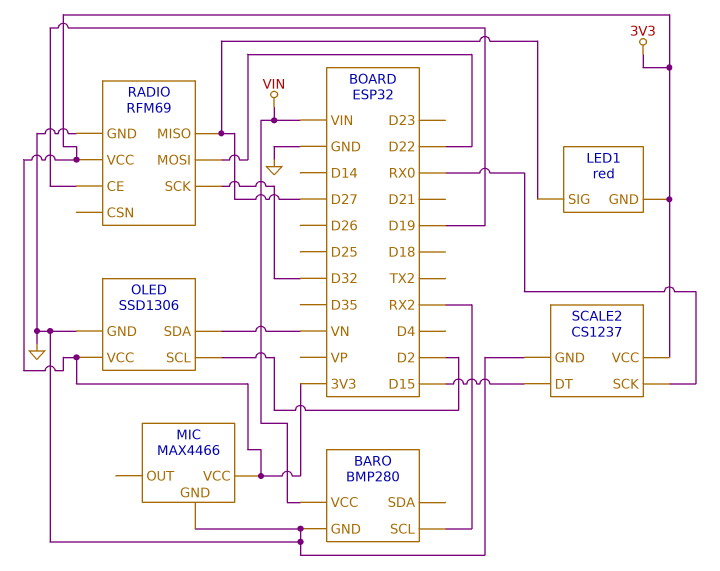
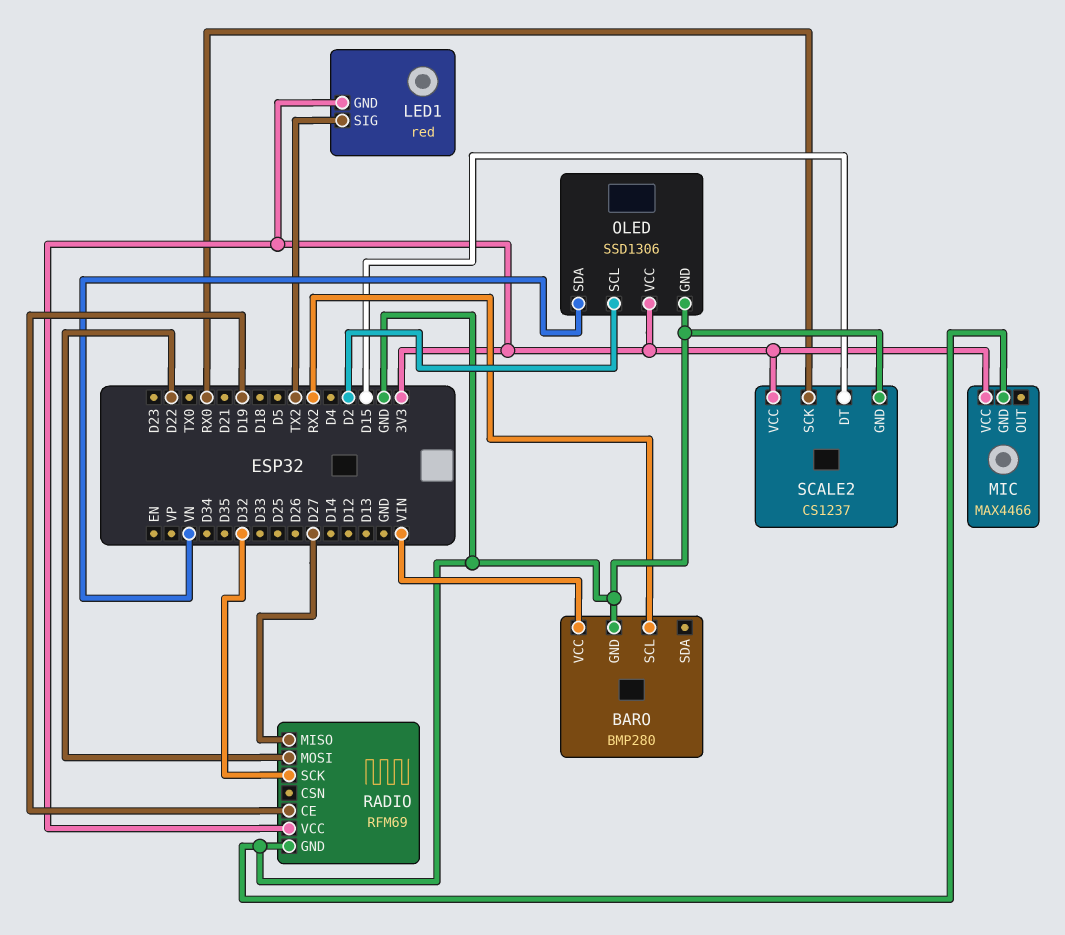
LED1 pin SIG: D27 -> TX2

